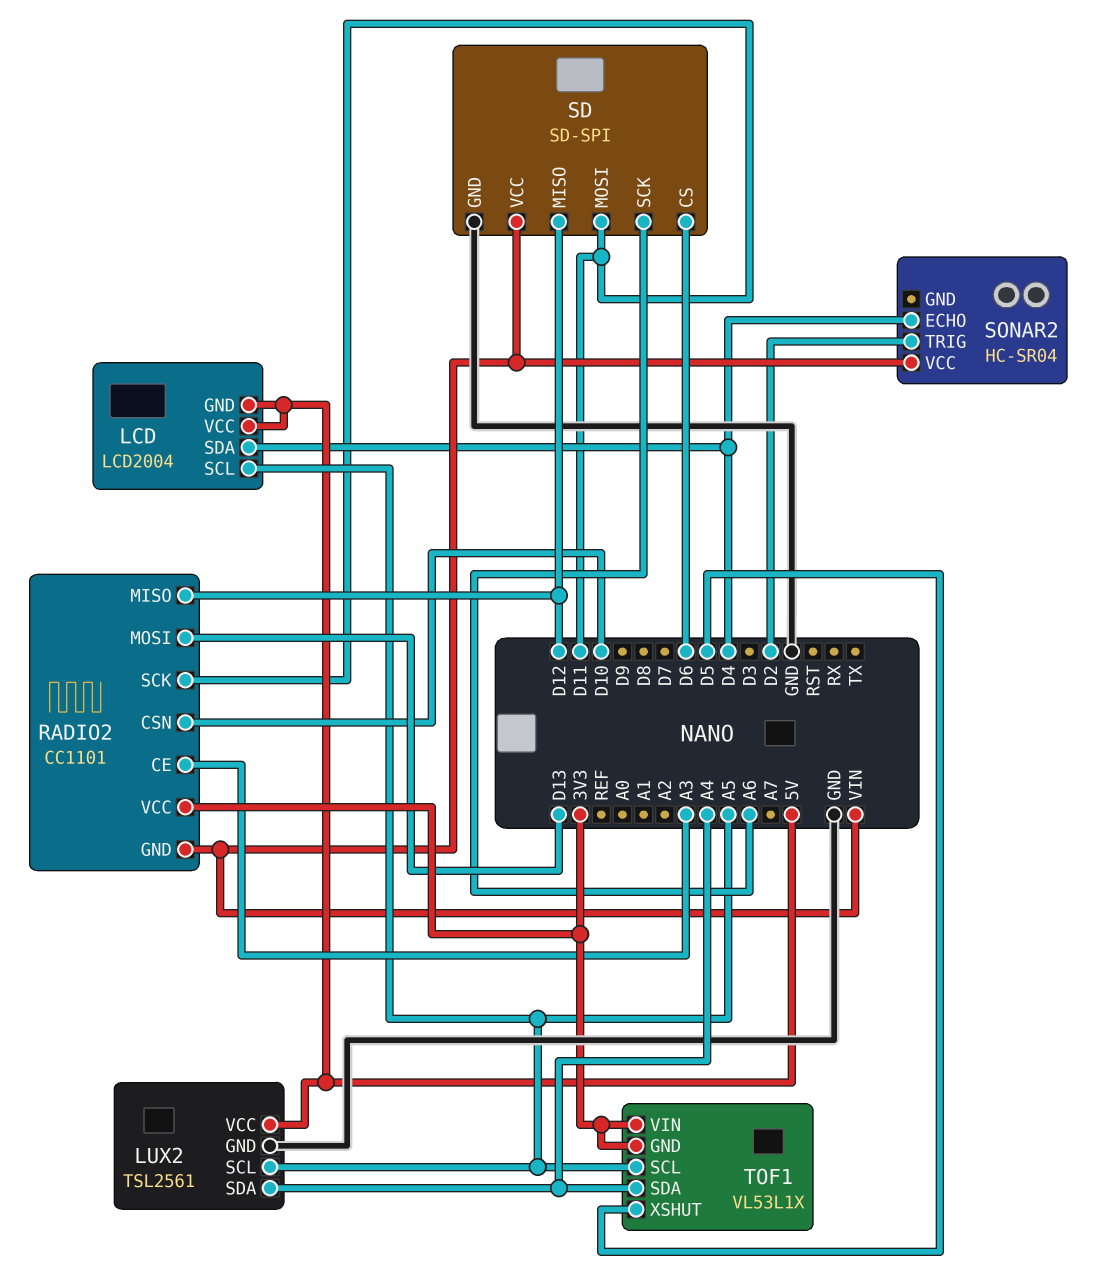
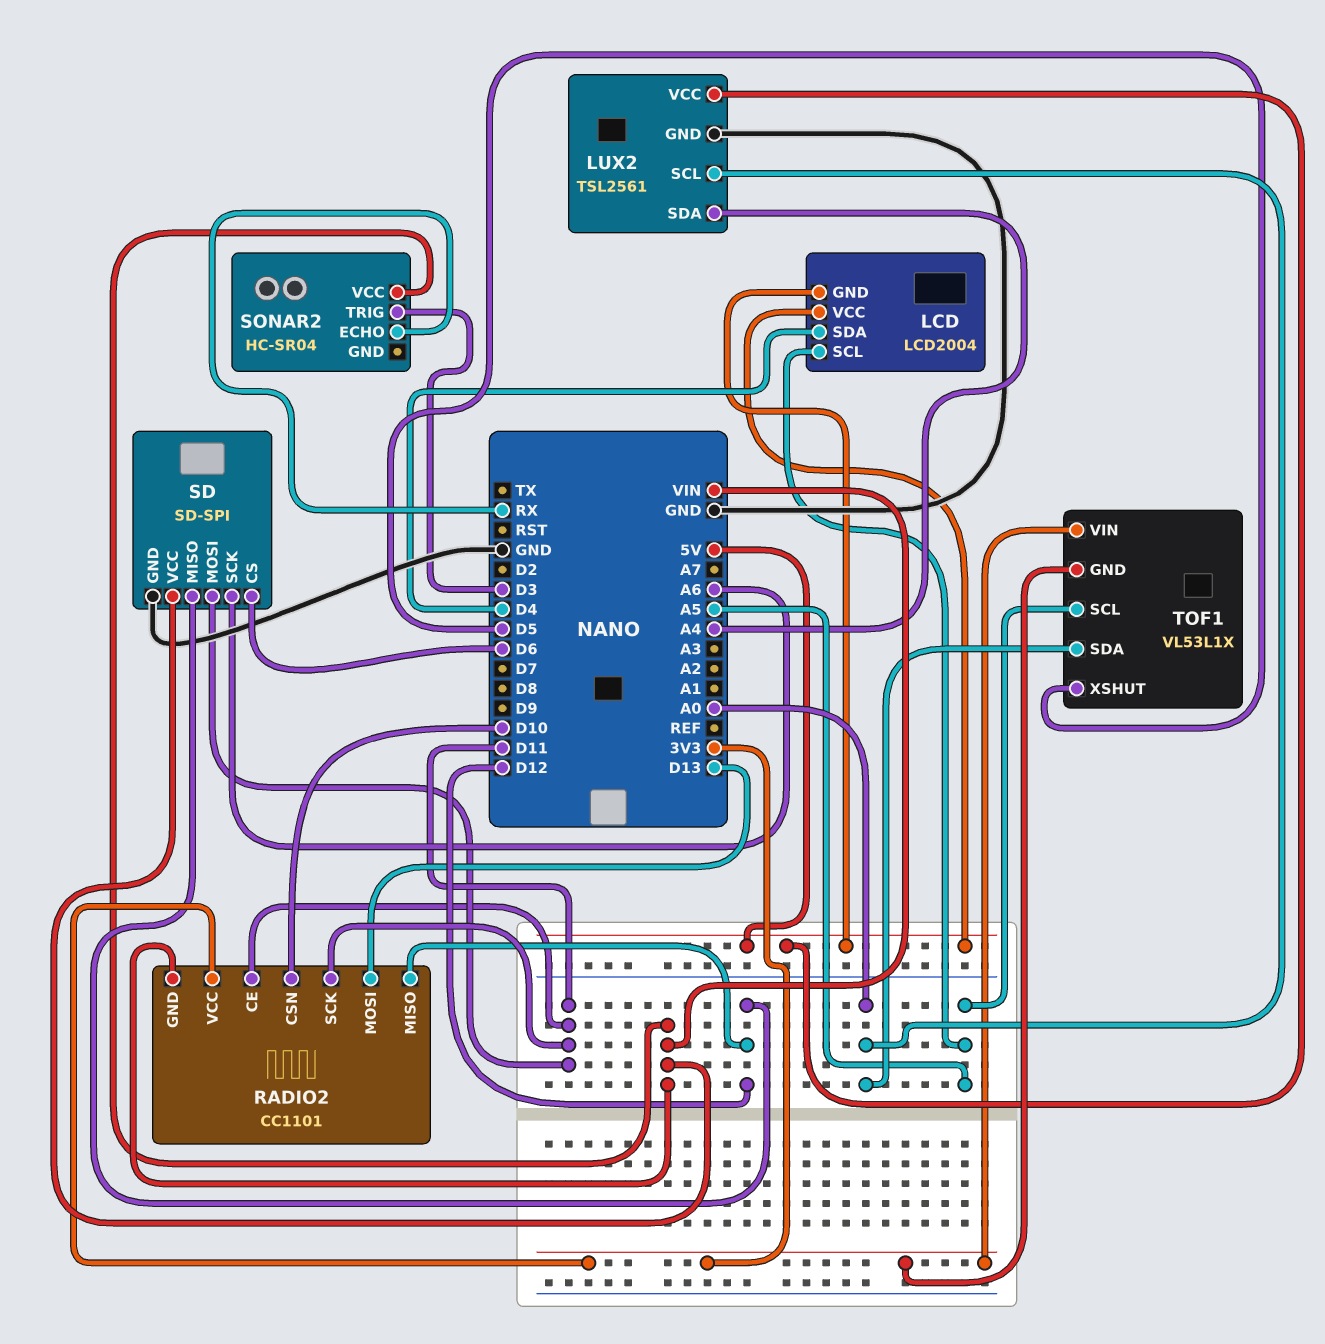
LUX2 pin SCL: A5 -> A0
RADIO2 pin CE: A3 -> D11
SONAR2 pin ECHO: D4 -> RX
SONAR2 pin TRIG: D2 -> D3
TOF1 pin SDA: A4 -> A0

